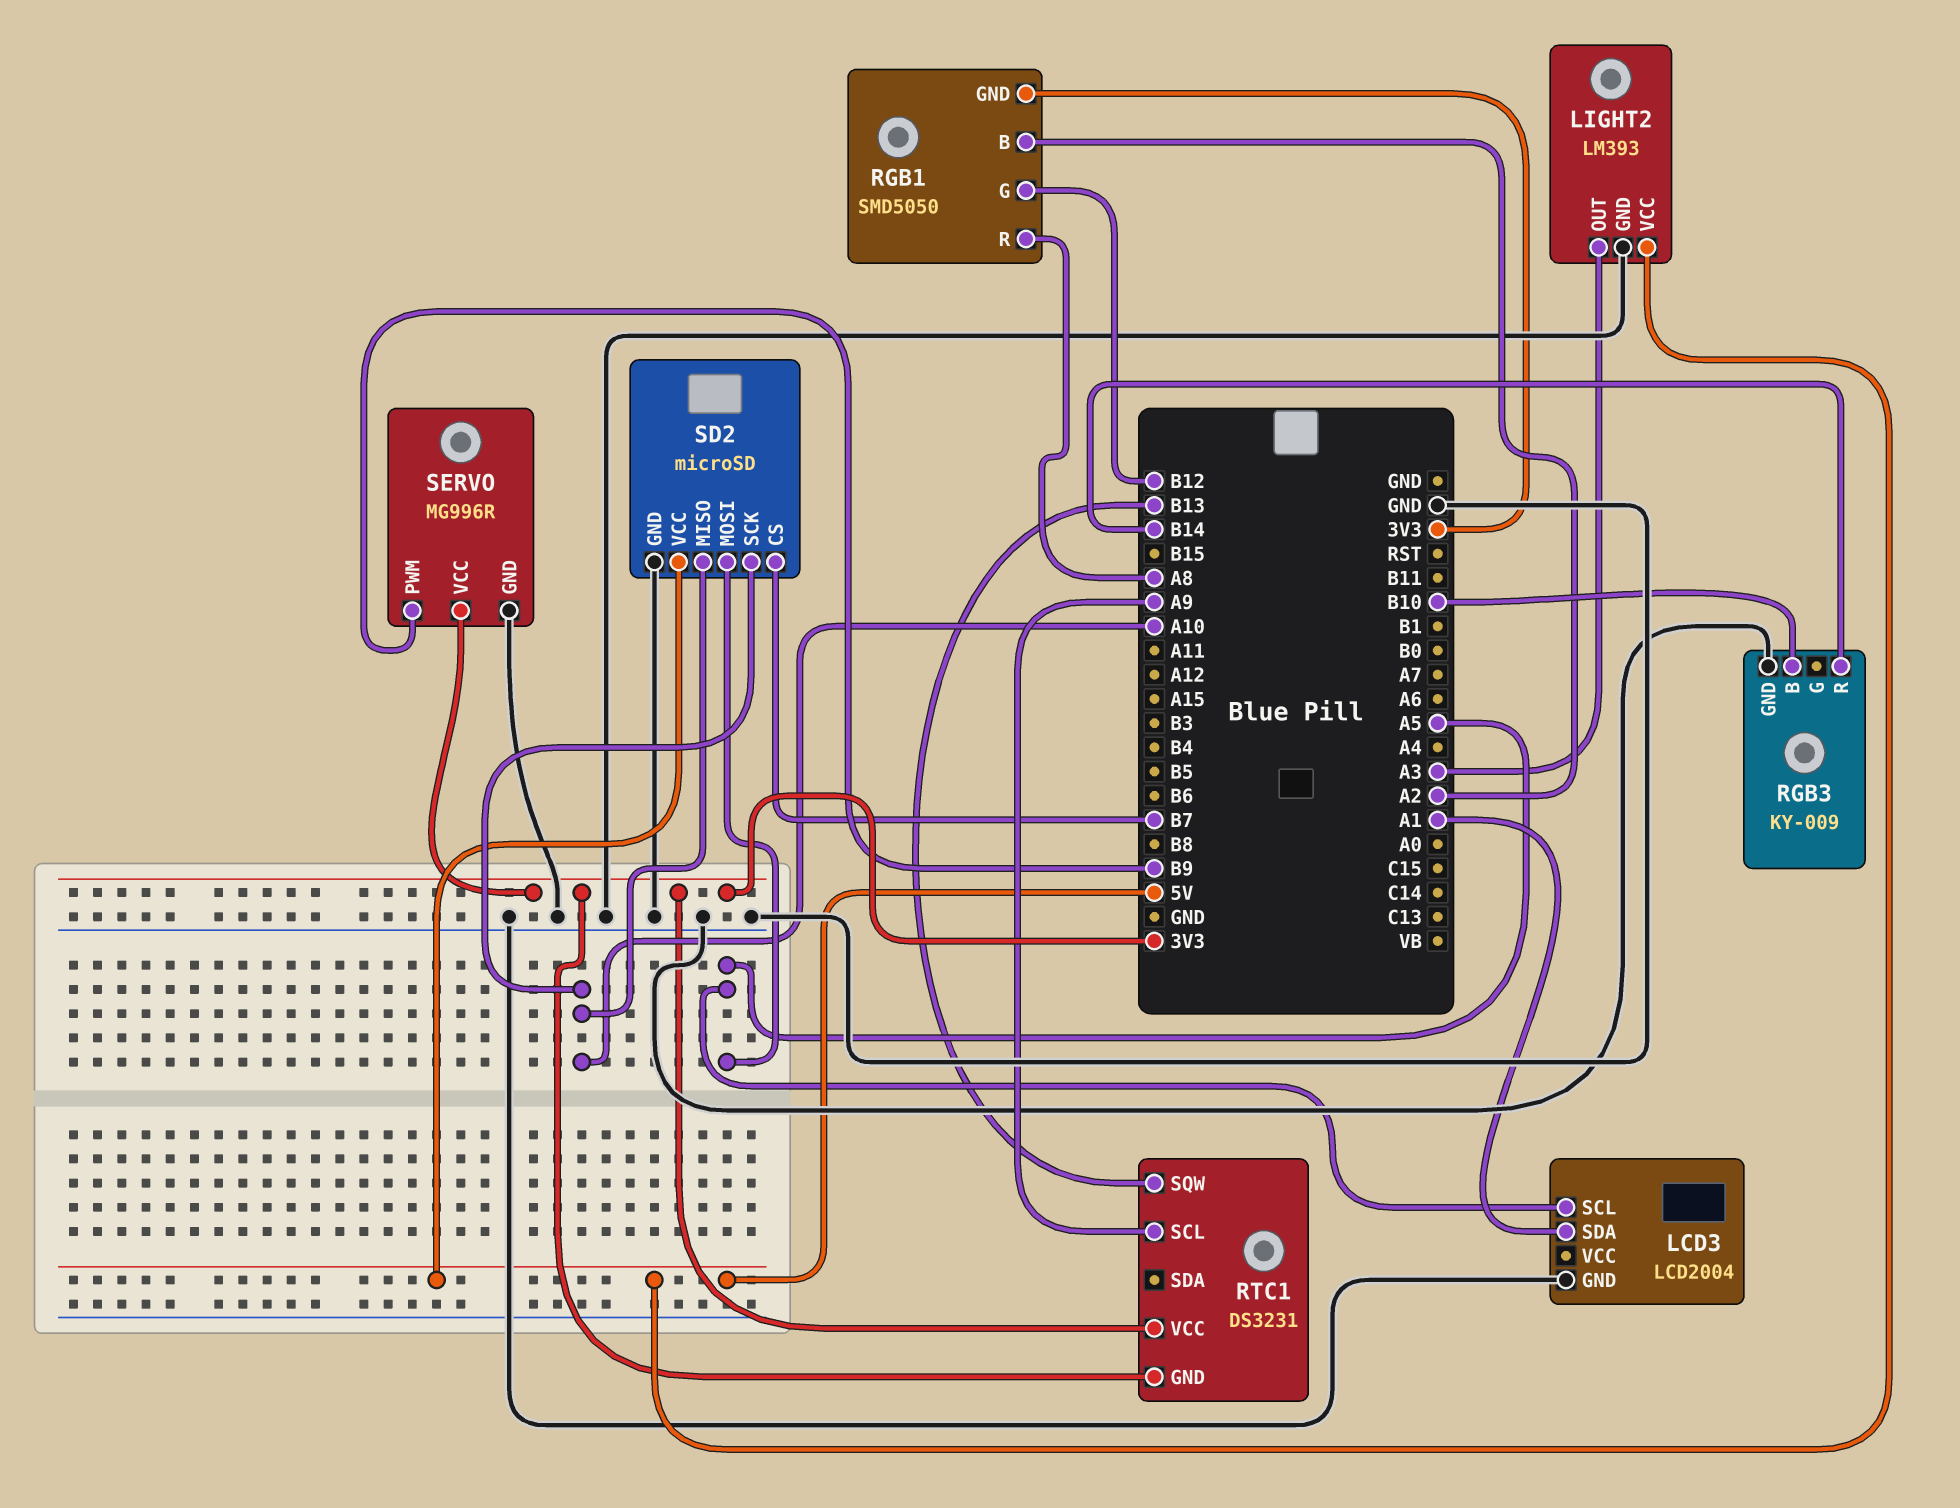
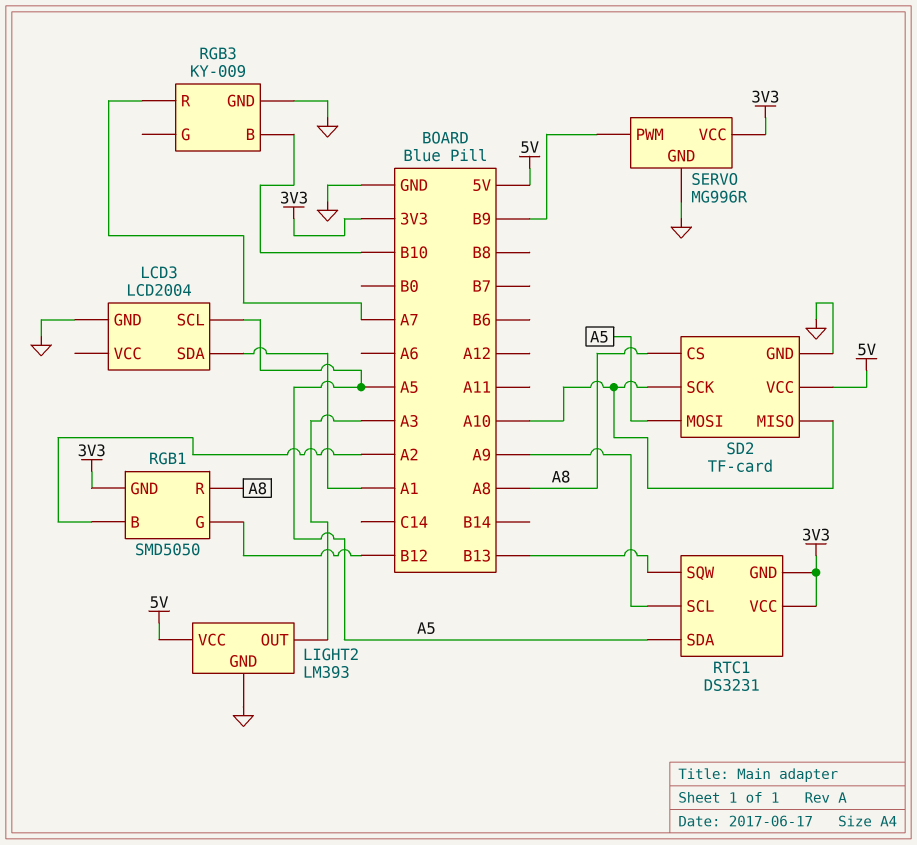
RGB3 pin R: B14 -> A7
RTC1 pin SDA: none -> A5
SD2: microSD -> TF-card
SD2 pin CS: B7 -> A8

